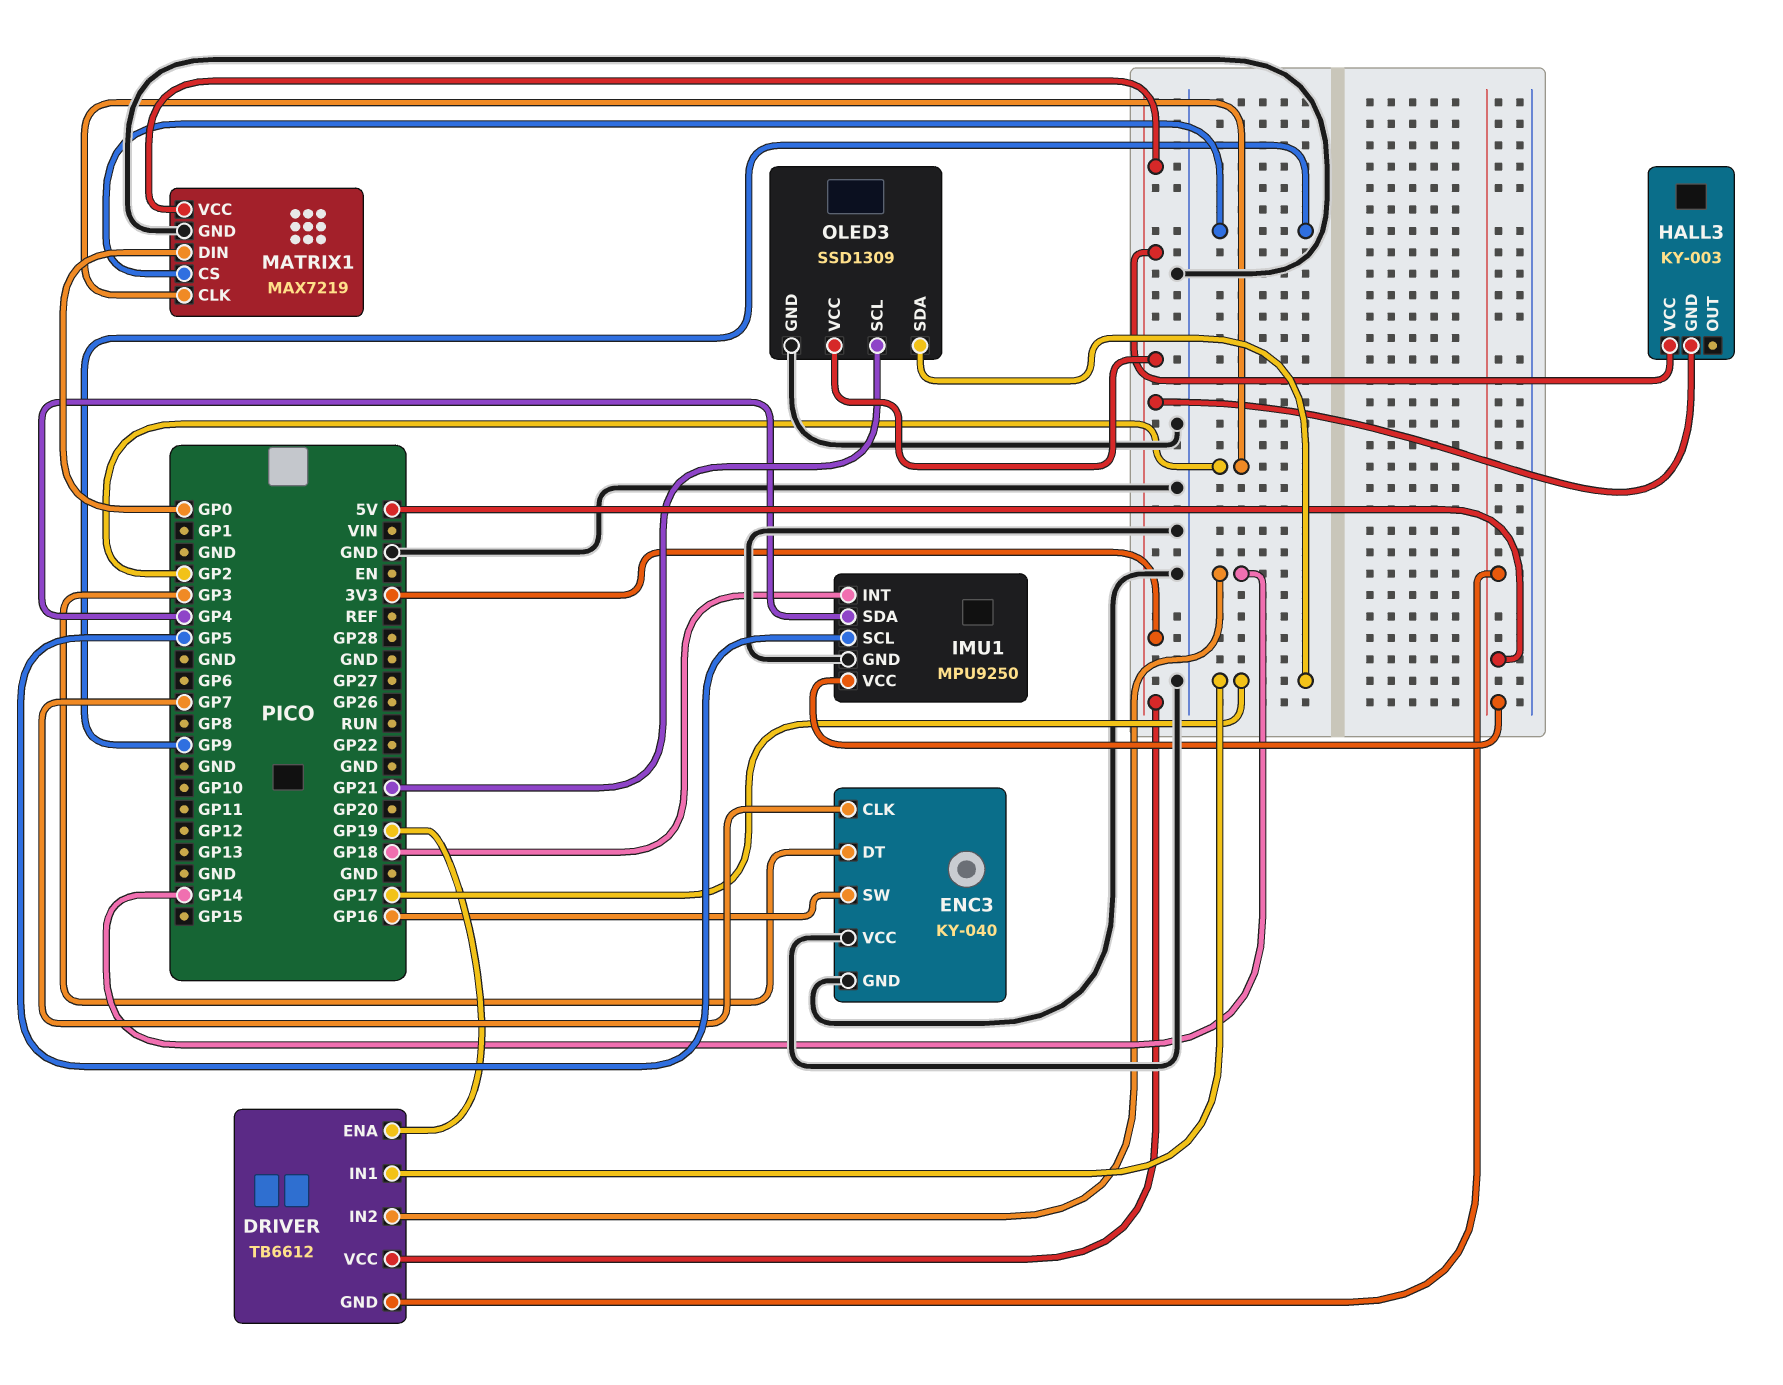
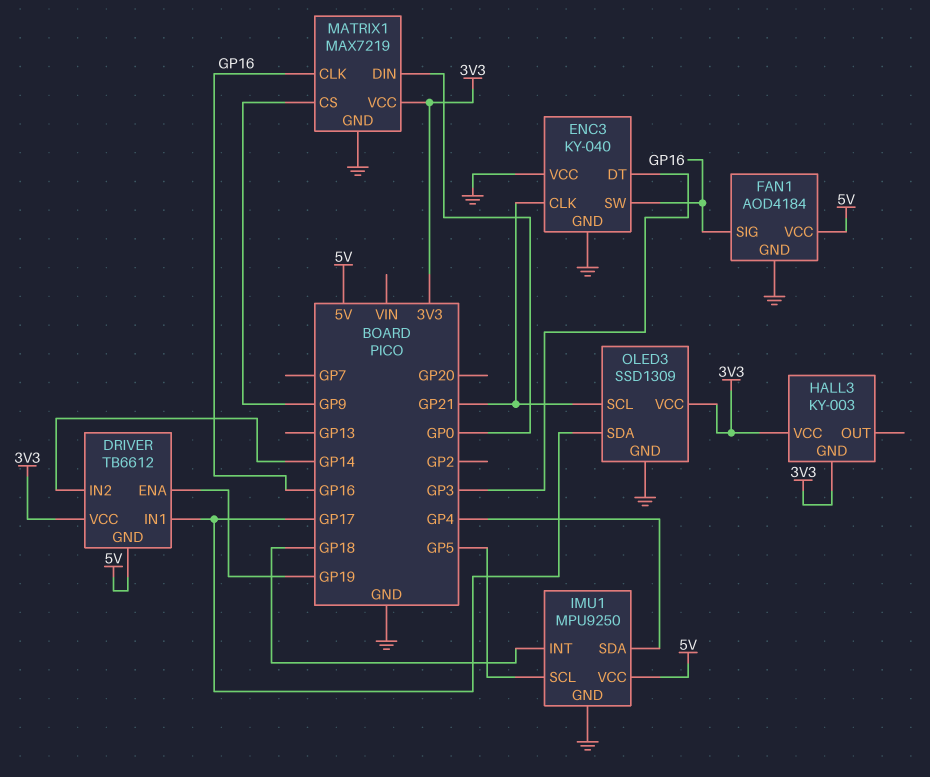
ENC3 pin CLK: GP7 -> GP21
FAN1: none -> AOD4184
FAN1 pin GND: none -> GND
FAN1 pin SIG: none -> GP16
FAN1 pin VCC: none -> 5V
MATRIX1 pin CLK: GP2 -> GP16

